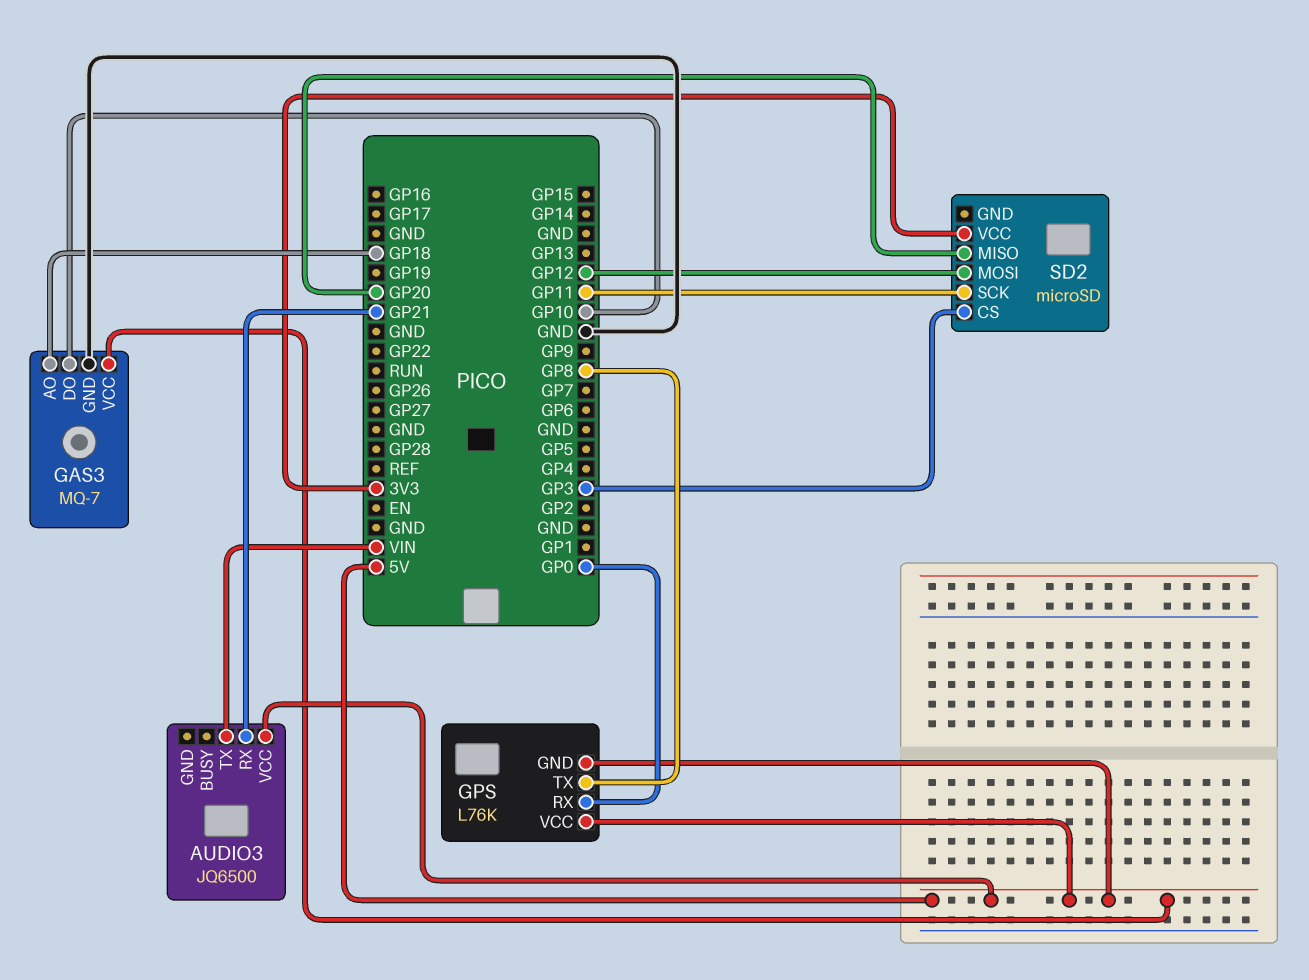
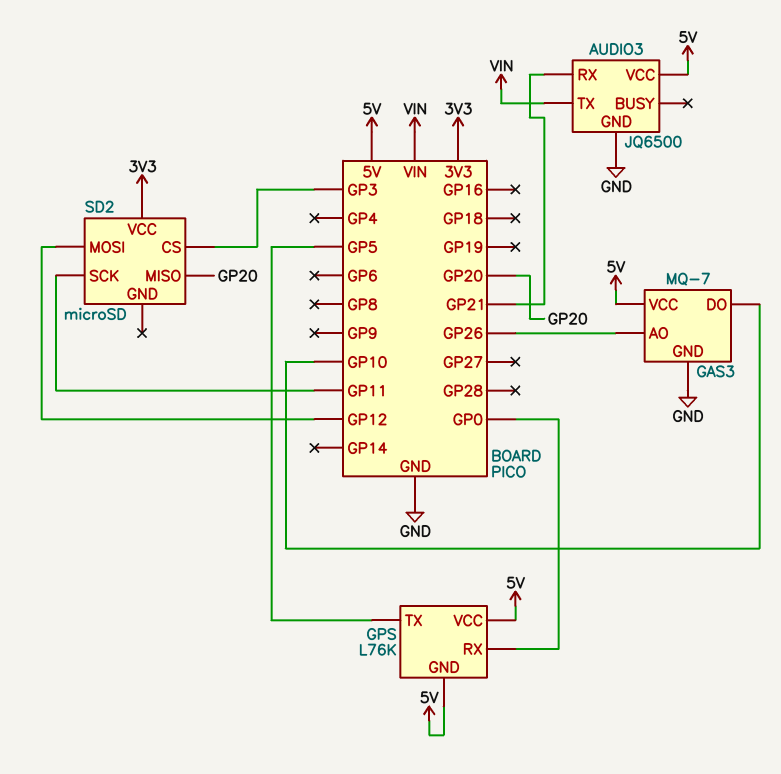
AUDIO3 pin GND: none -> GND
GAS3 pin AO: GP18 -> GP26
GPS pin TX: GP8 -> GP5

